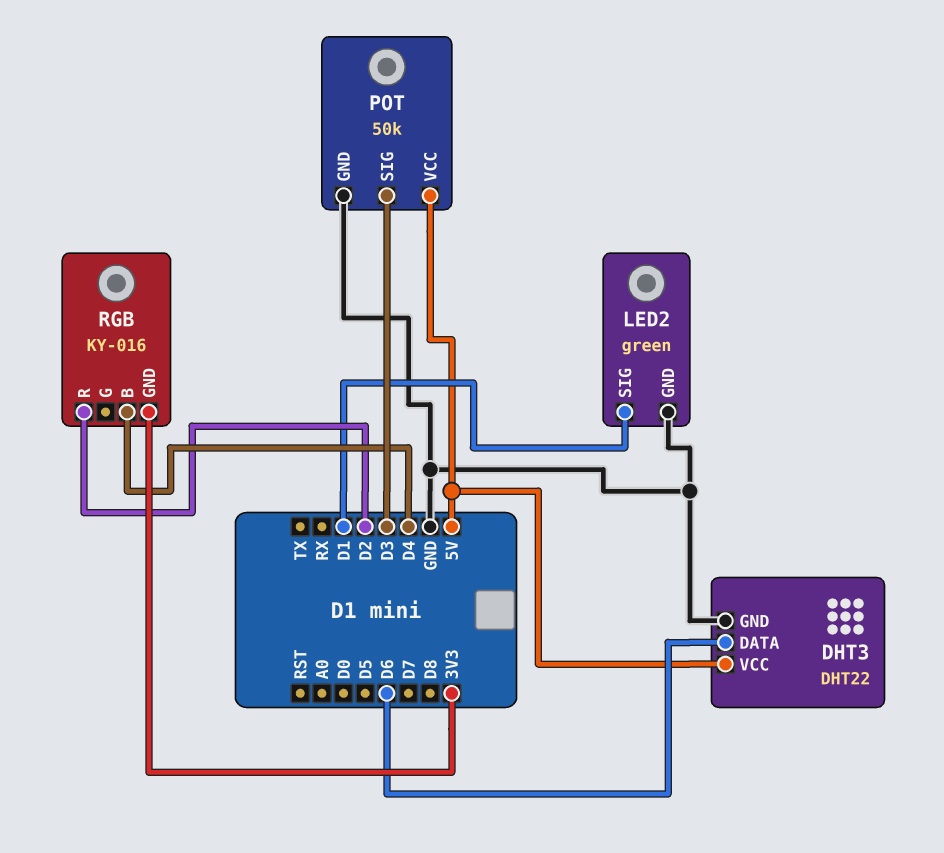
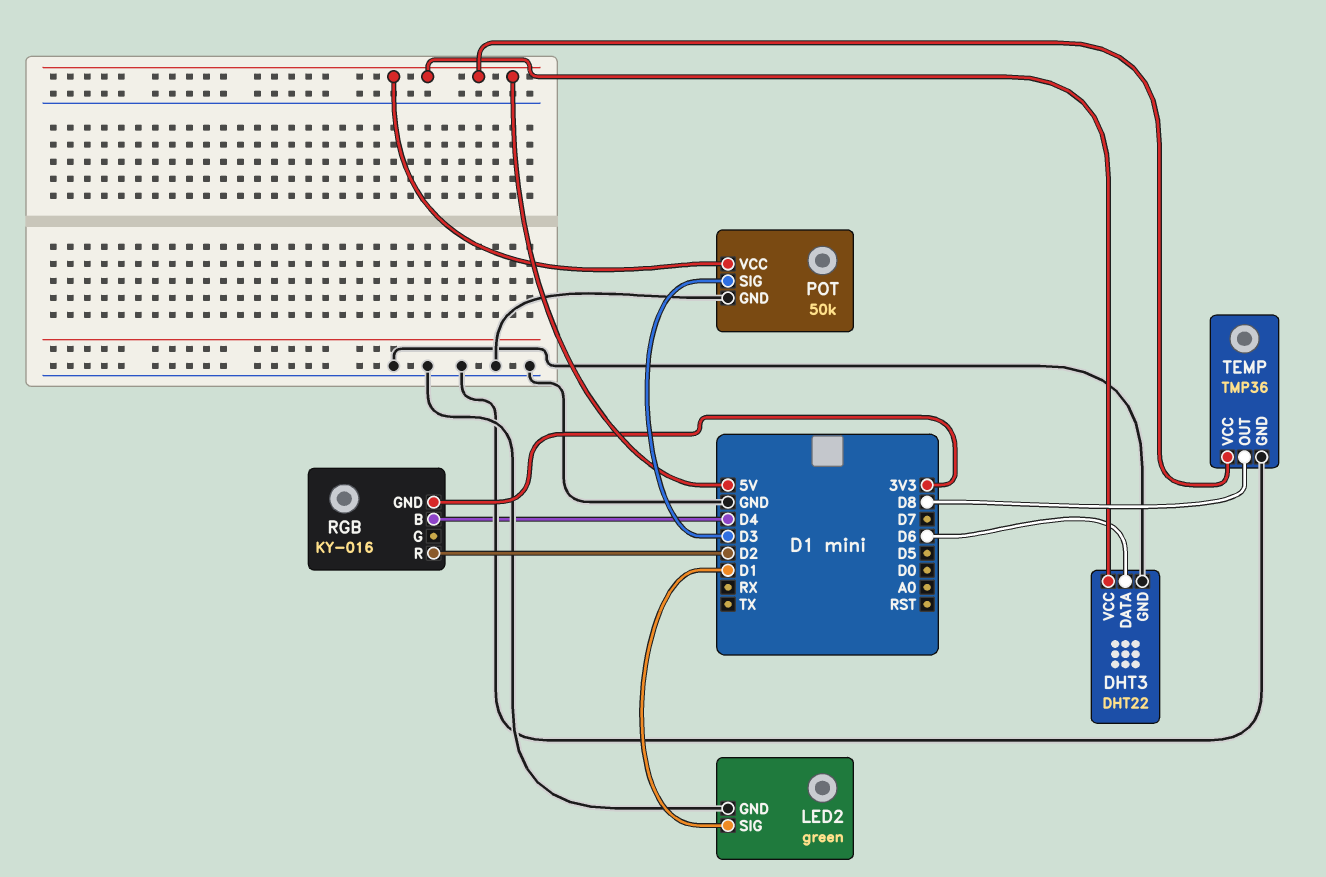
TEMP: none -> TMP36
TEMP pin GND: none -> GND
TEMP pin OUT: none -> D8
TEMP pin VCC: none -> 5V

